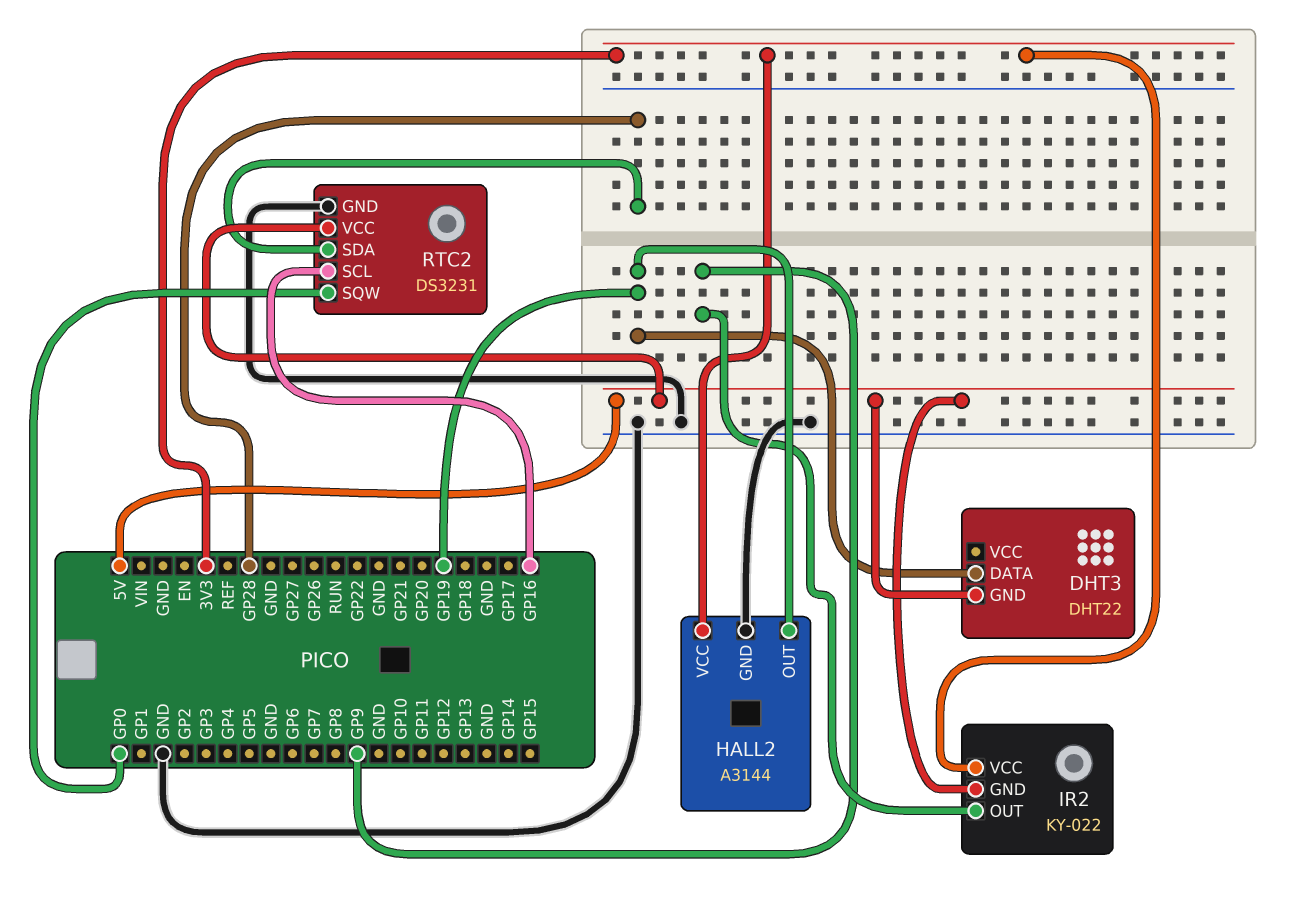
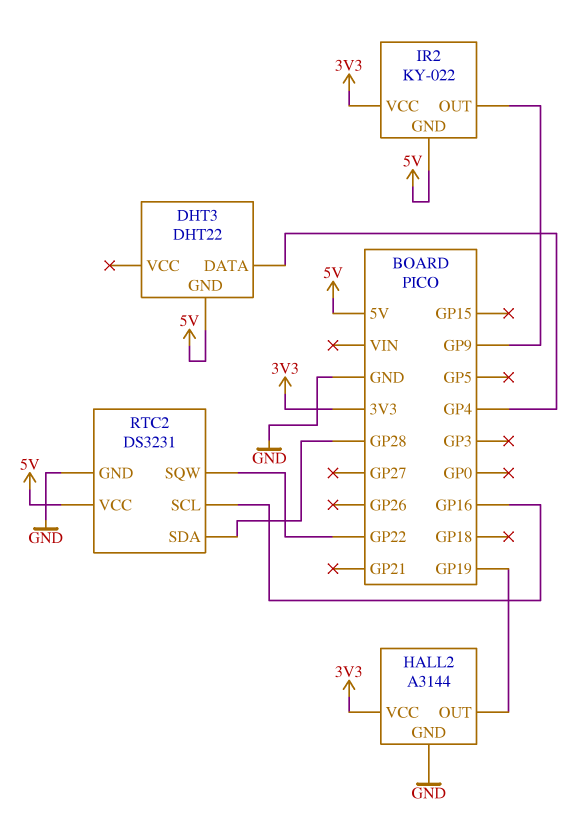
DHT3 pin DATA: GP19 -> GP4
RTC2 pin SQW: GP0 -> GP22

